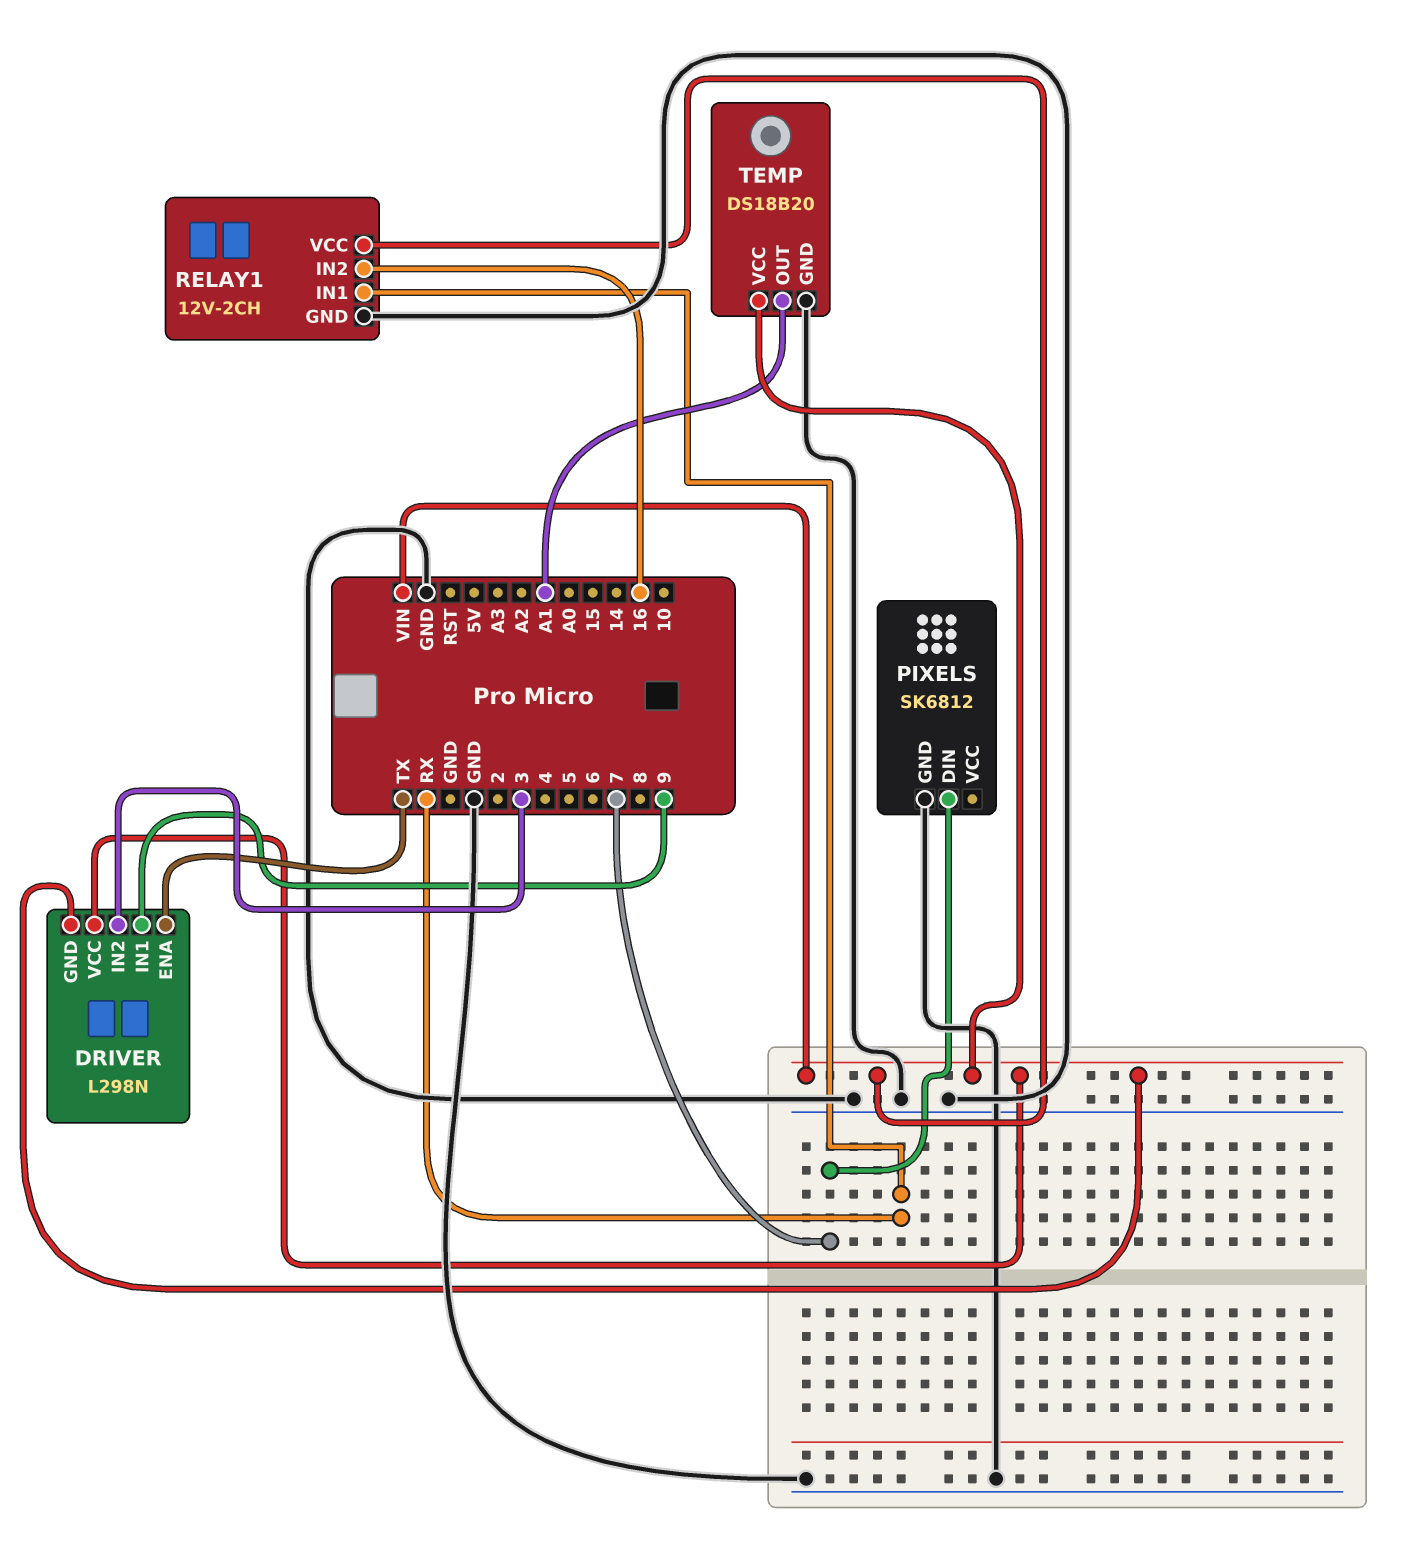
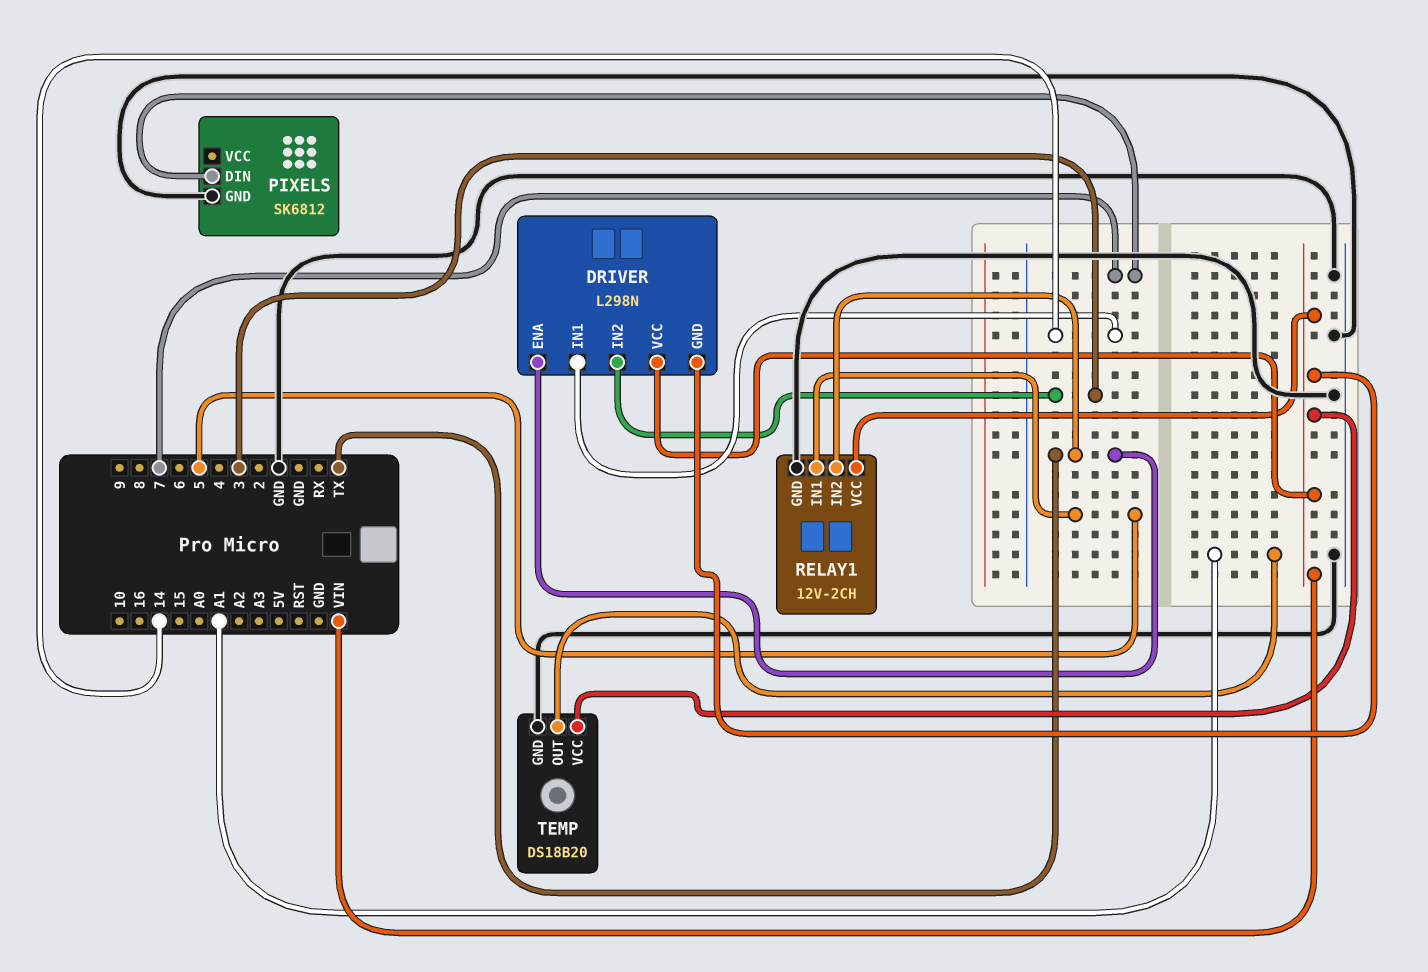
DRIVER pin IN1: 9 -> 14
RELAY1 pin IN1: RX -> 5
RELAY1 pin IN2: 16 -> TX

